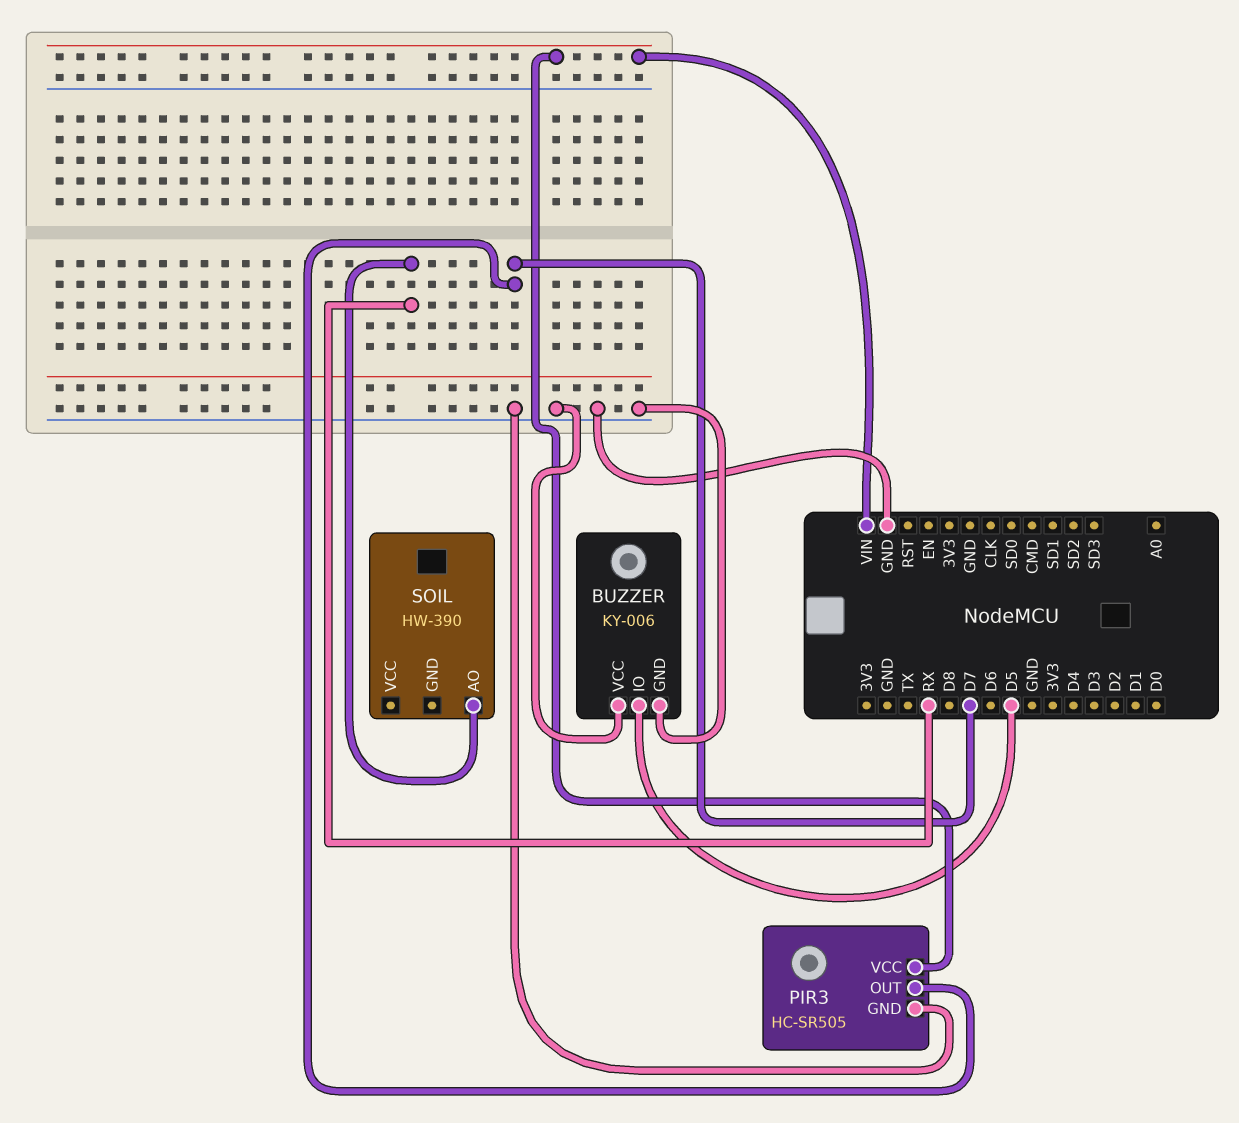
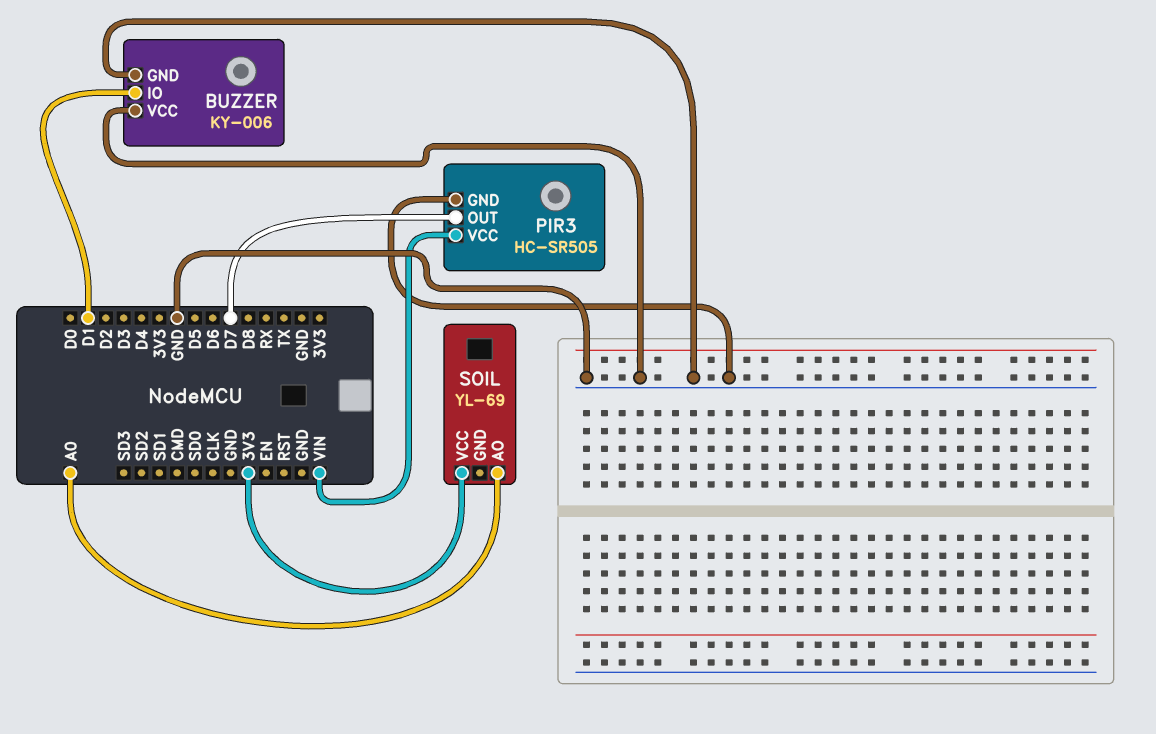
BUZZER pin IO: D5 -> D1
SOIL: HW-390 -> YL-69
SOIL pin AO: RX -> A0
SOIL pin VCC: none -> 3V3

